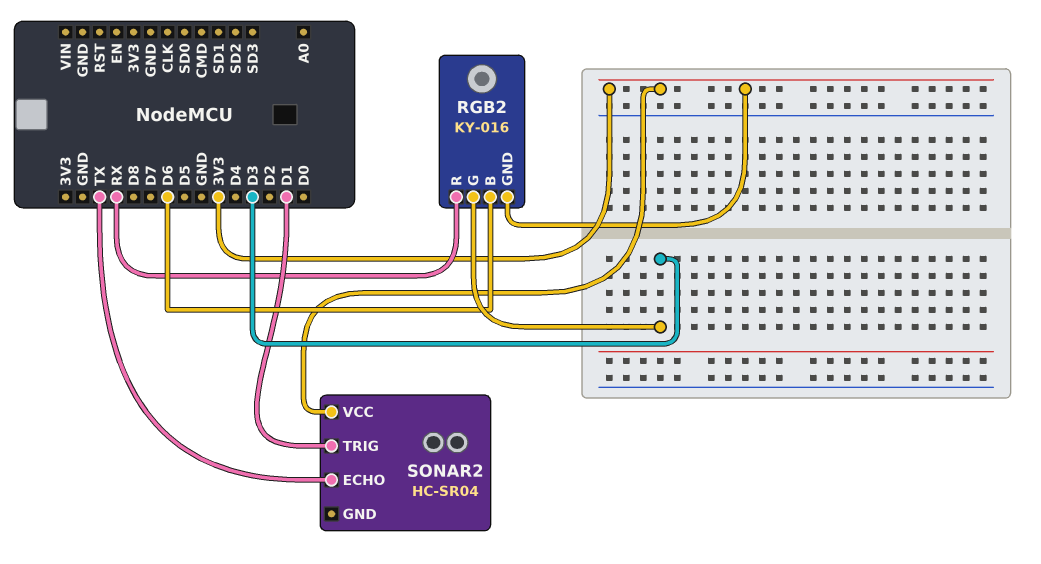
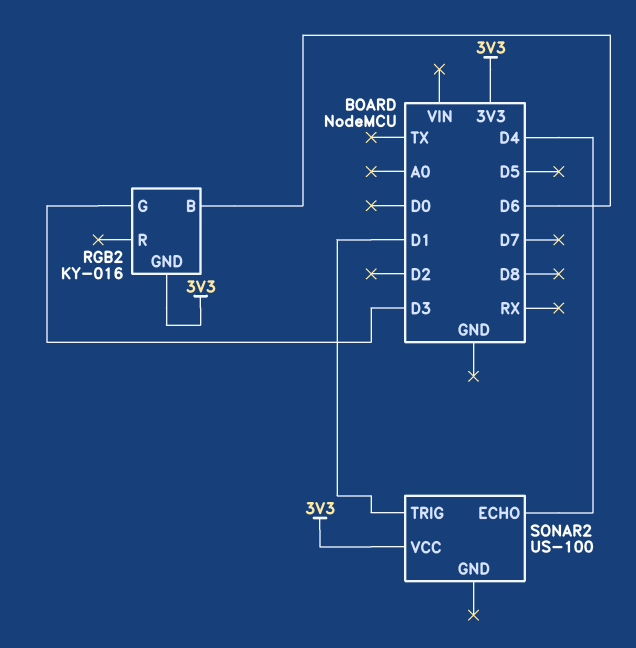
RGB2 pin R: RX -> none
SONAR2: HC-SR04 -> US-100
SONAR2 pin ECHO: TX -> D4

